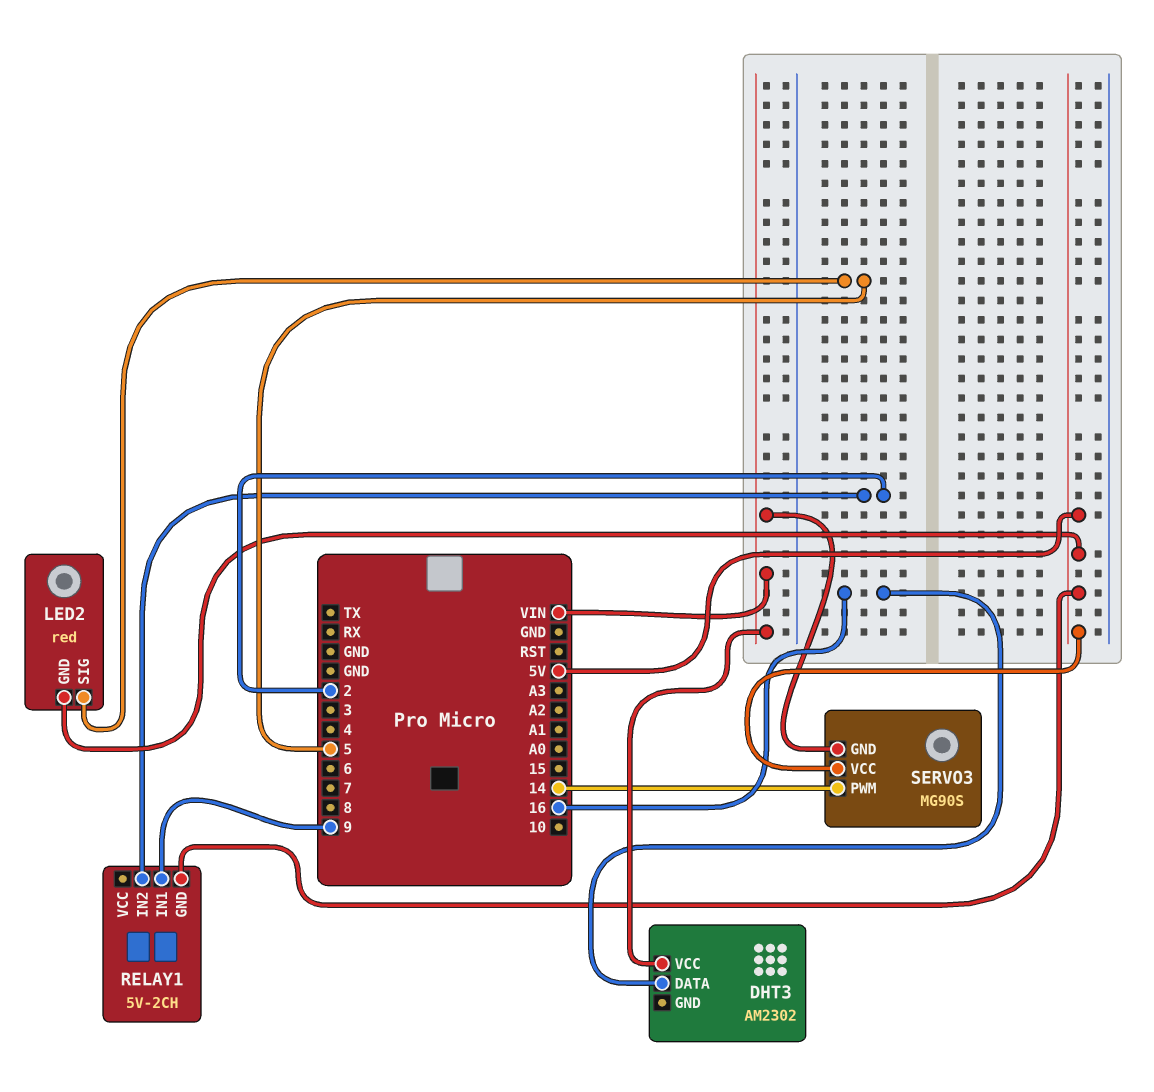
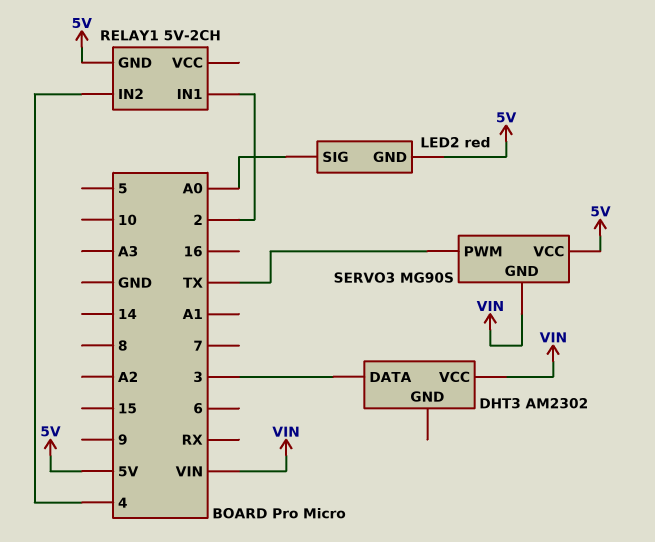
DHT3 pin DATA: 16 -> 3
LED2 pin SIG: 5 -> A0
RELAY1 pin IN1: 9 -> 2
RELAY1 pin IN2: 2 -> 4
SERVO3 pin PWM: 14 -> TX

